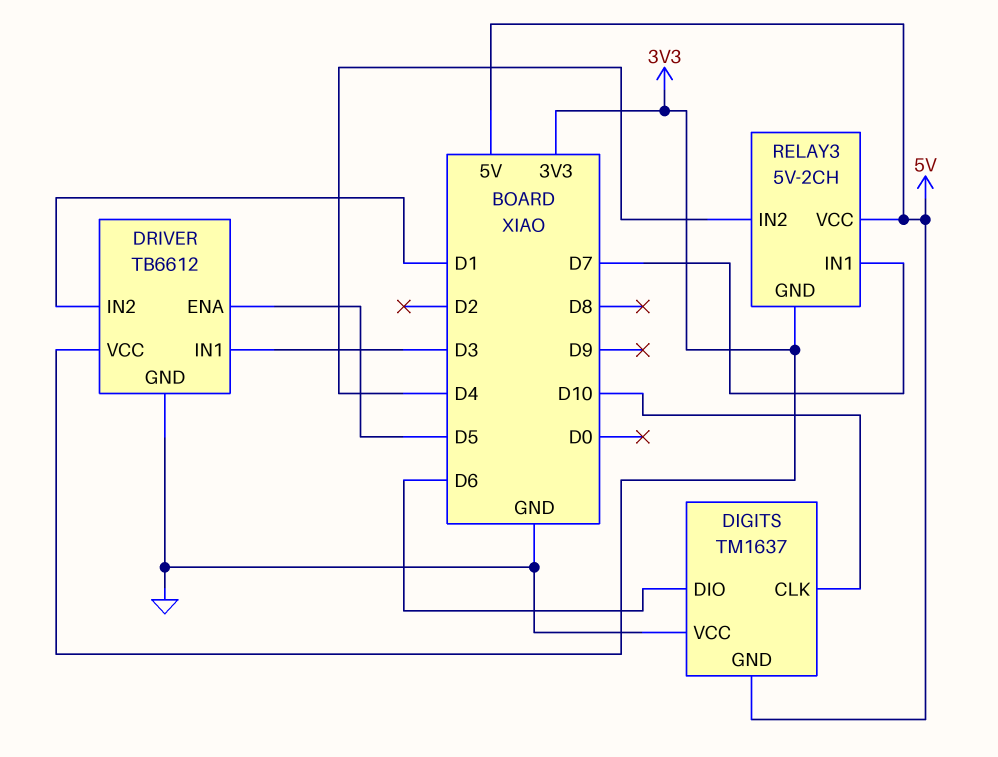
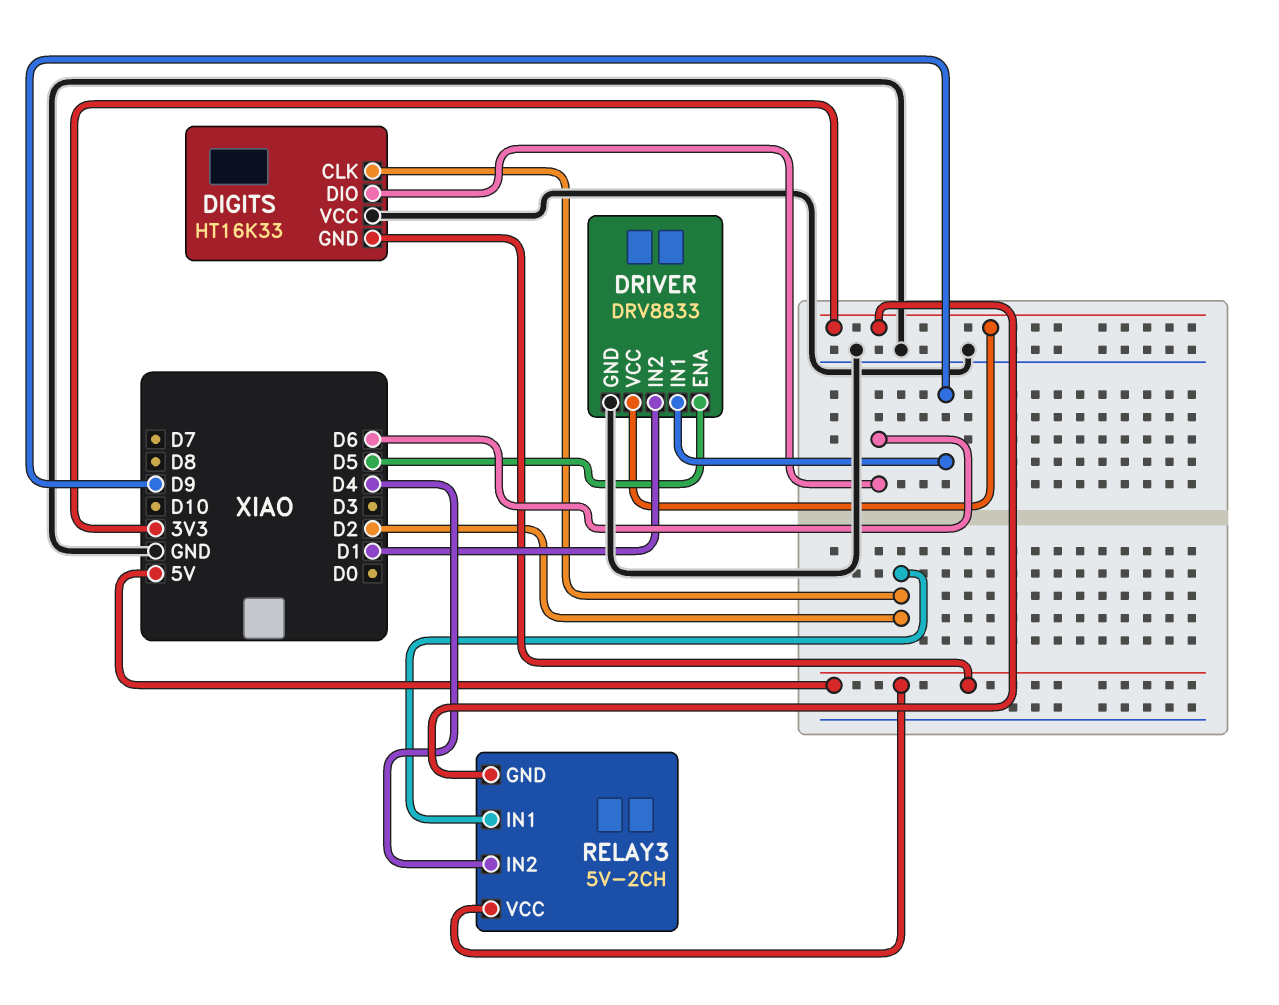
DIGITS: TM1637 -> HT16K33
DIGITS pin CLK: D10 -> D2
DRIVER: TB6612 -> DRV8833
DRIVER pin IN1: D3 -> D9
RELAY3 pin IN1: D7 -> D2

